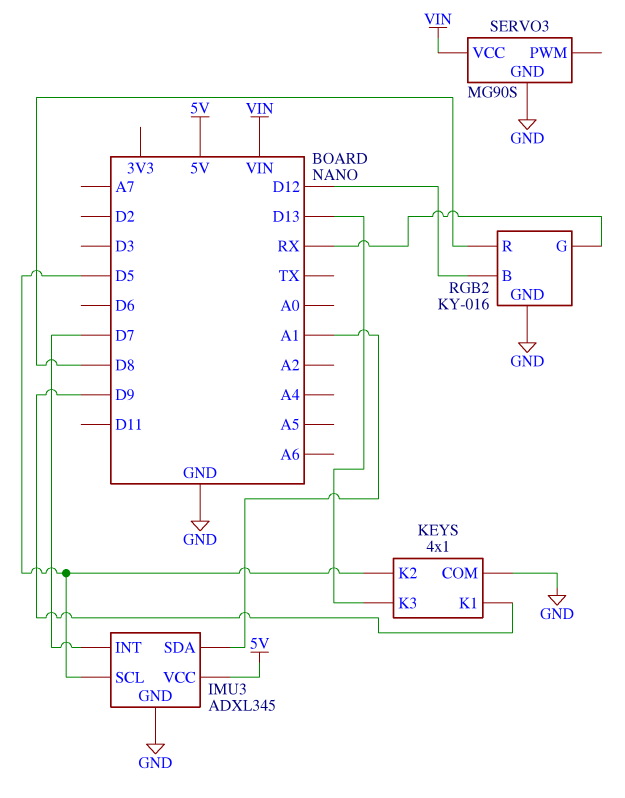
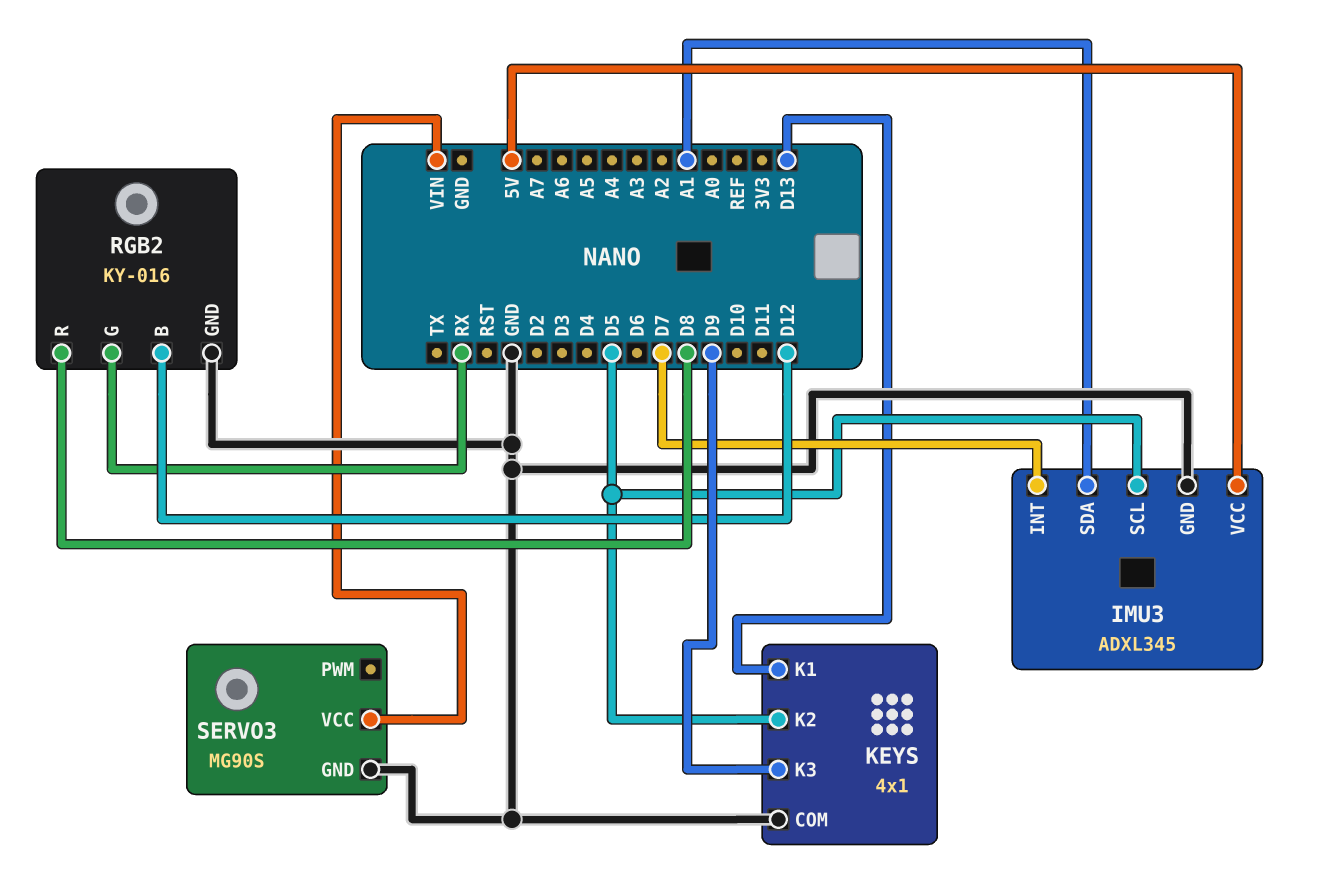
KEYS pin K1: D9 -> D13
KEYS pin K3: D13 -> D9

